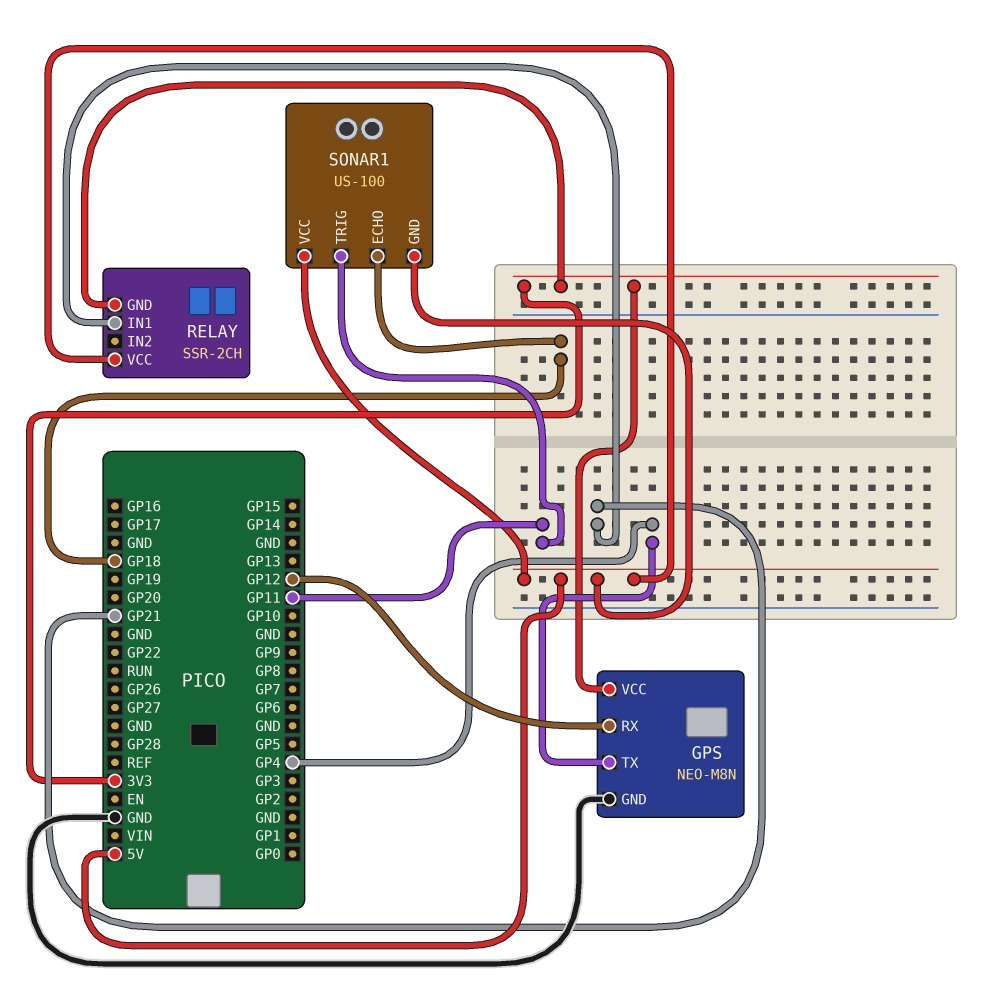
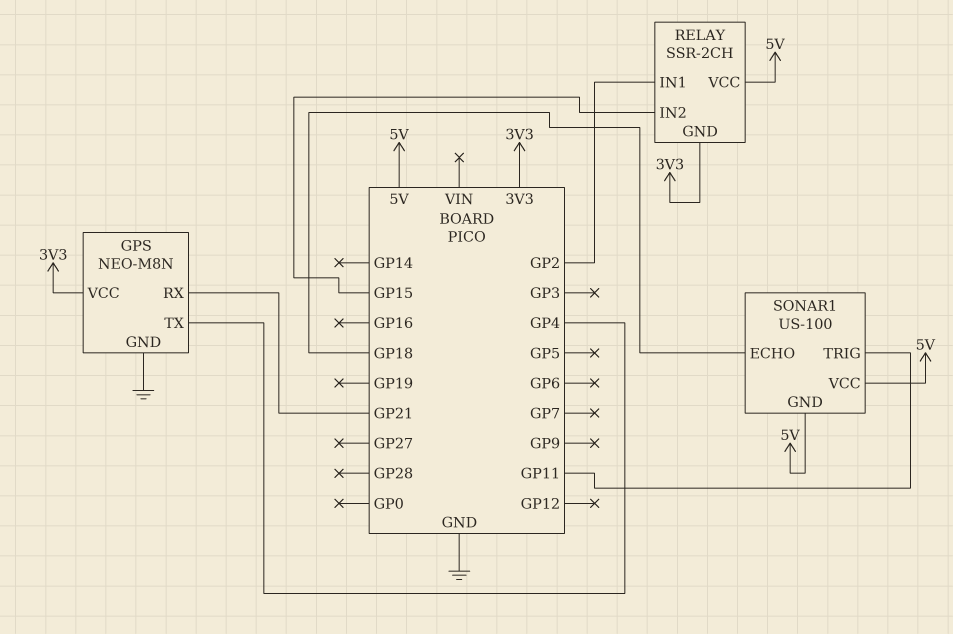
GPS pin RX: GP12 -> GP21
RELAY pin IN1: GP21 -> GP2
RELAY pin IN2: none -> GP15

